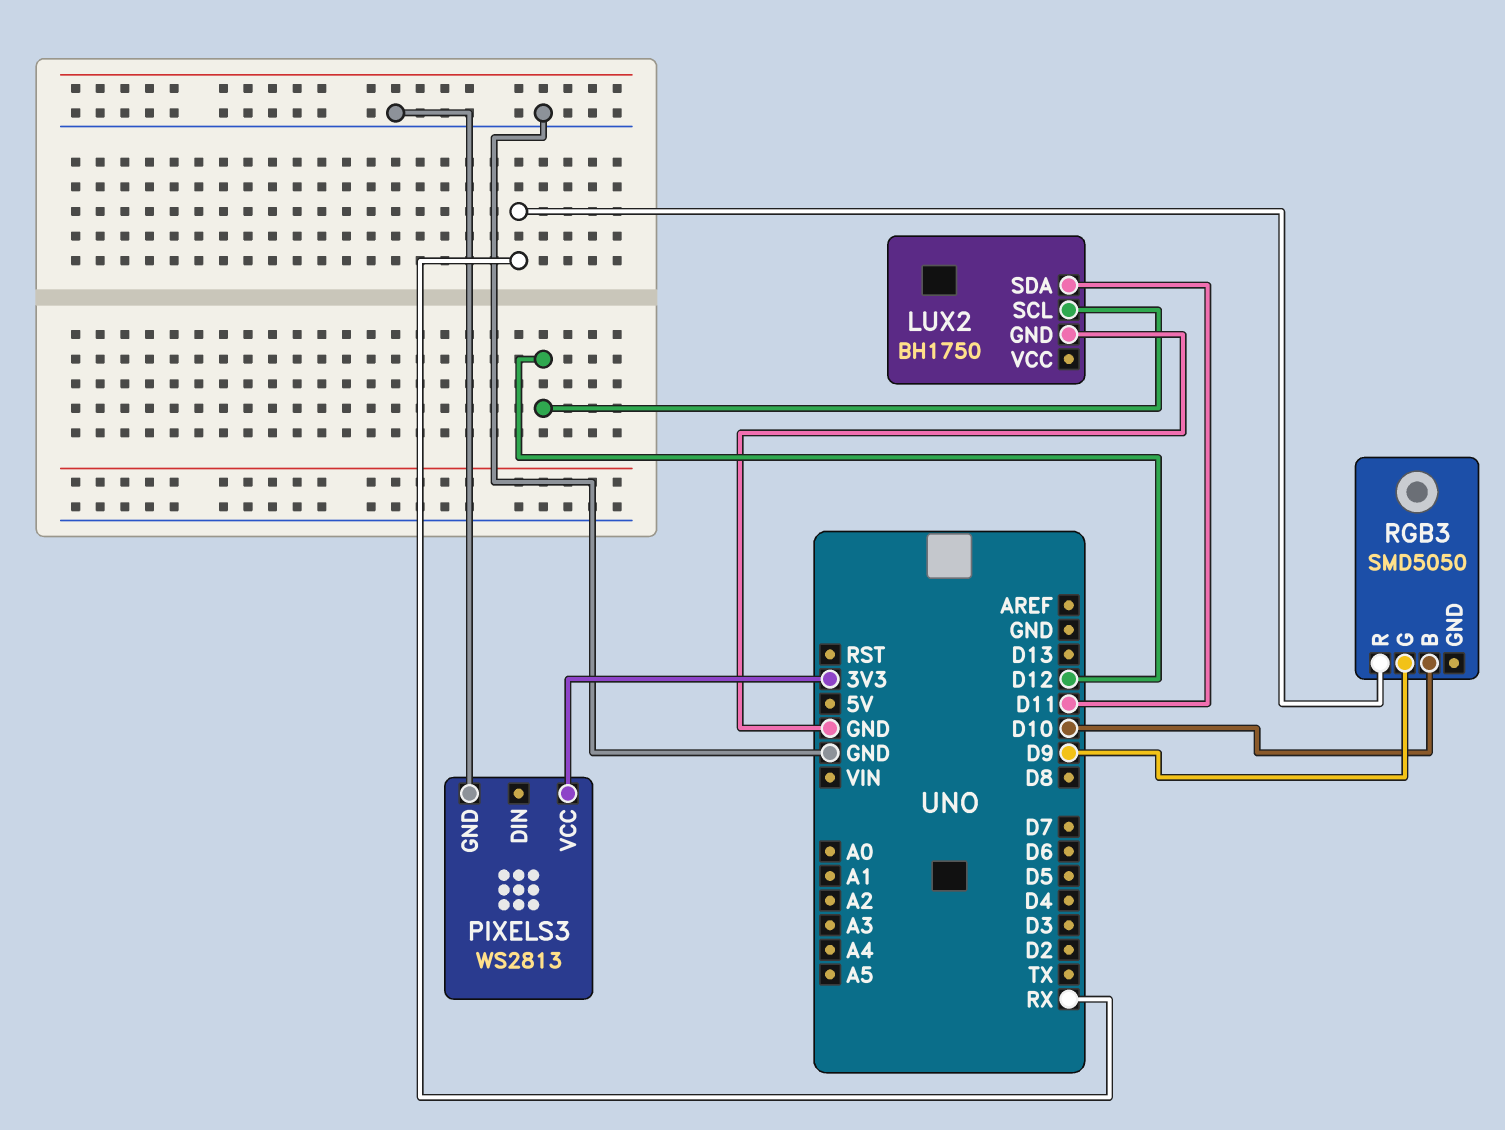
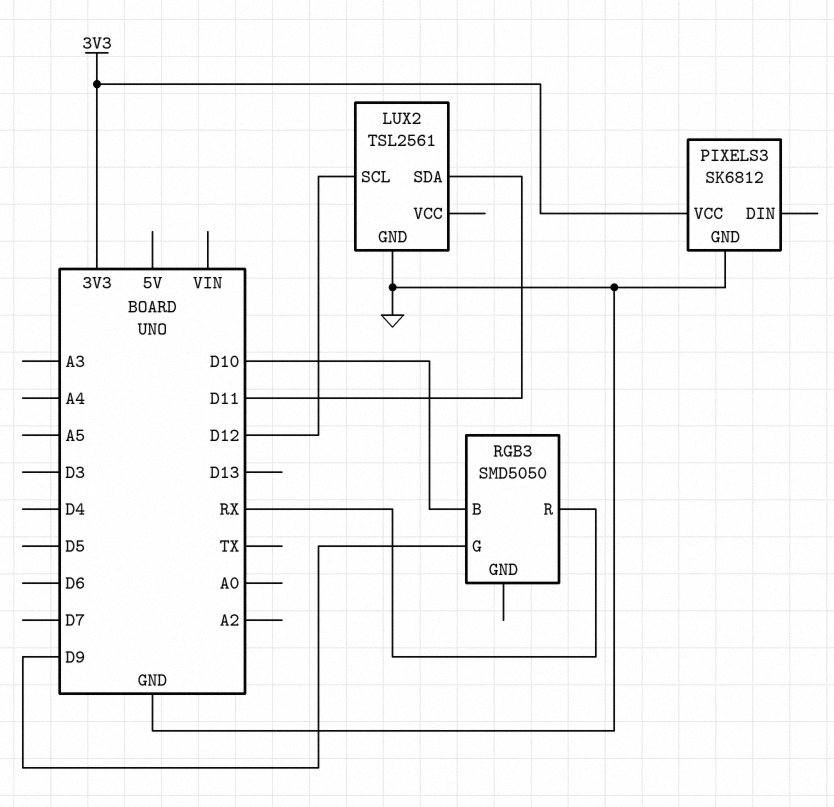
LUX2: BH1750 -> TSL2561
PIXELS3: WS2813 -> SK6812

